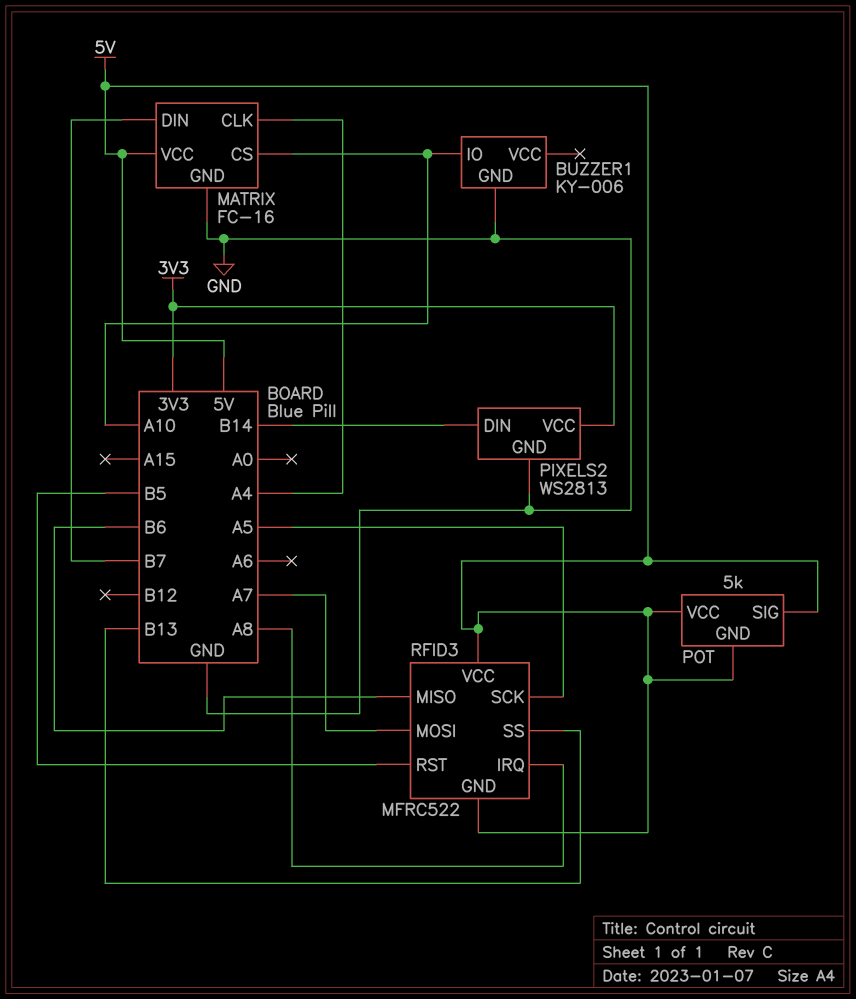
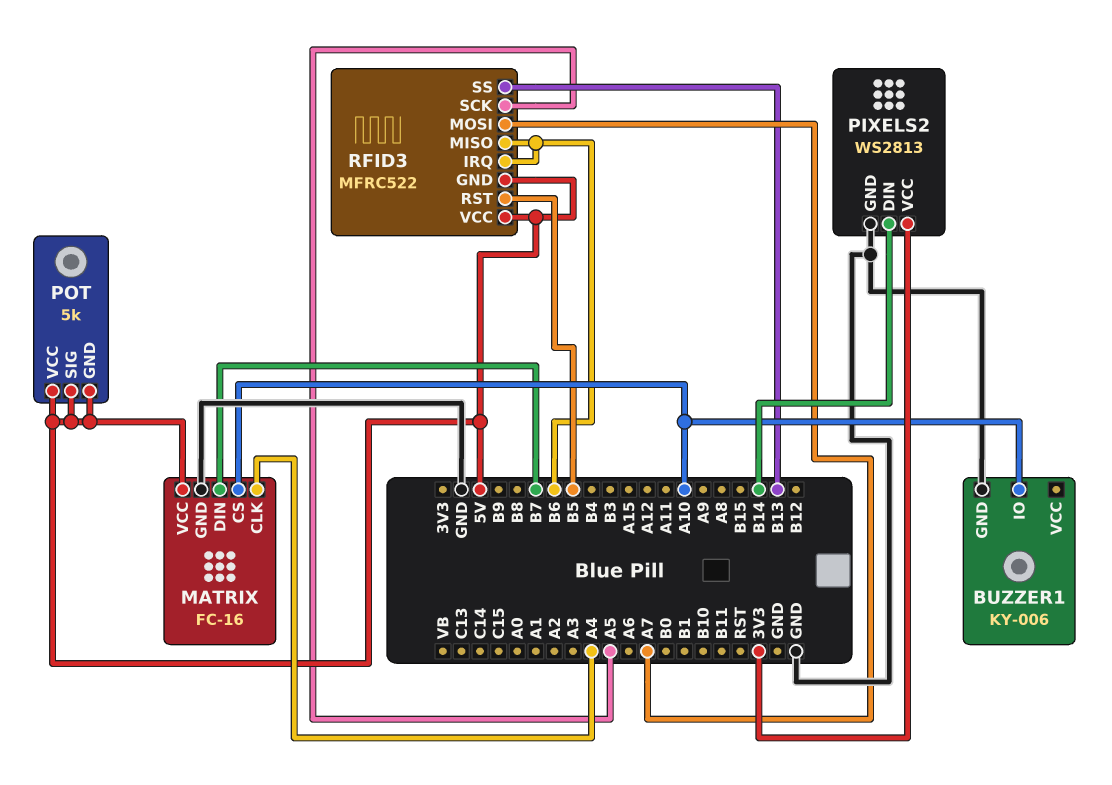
RFID3 pin IRQ: A8 -> B6

